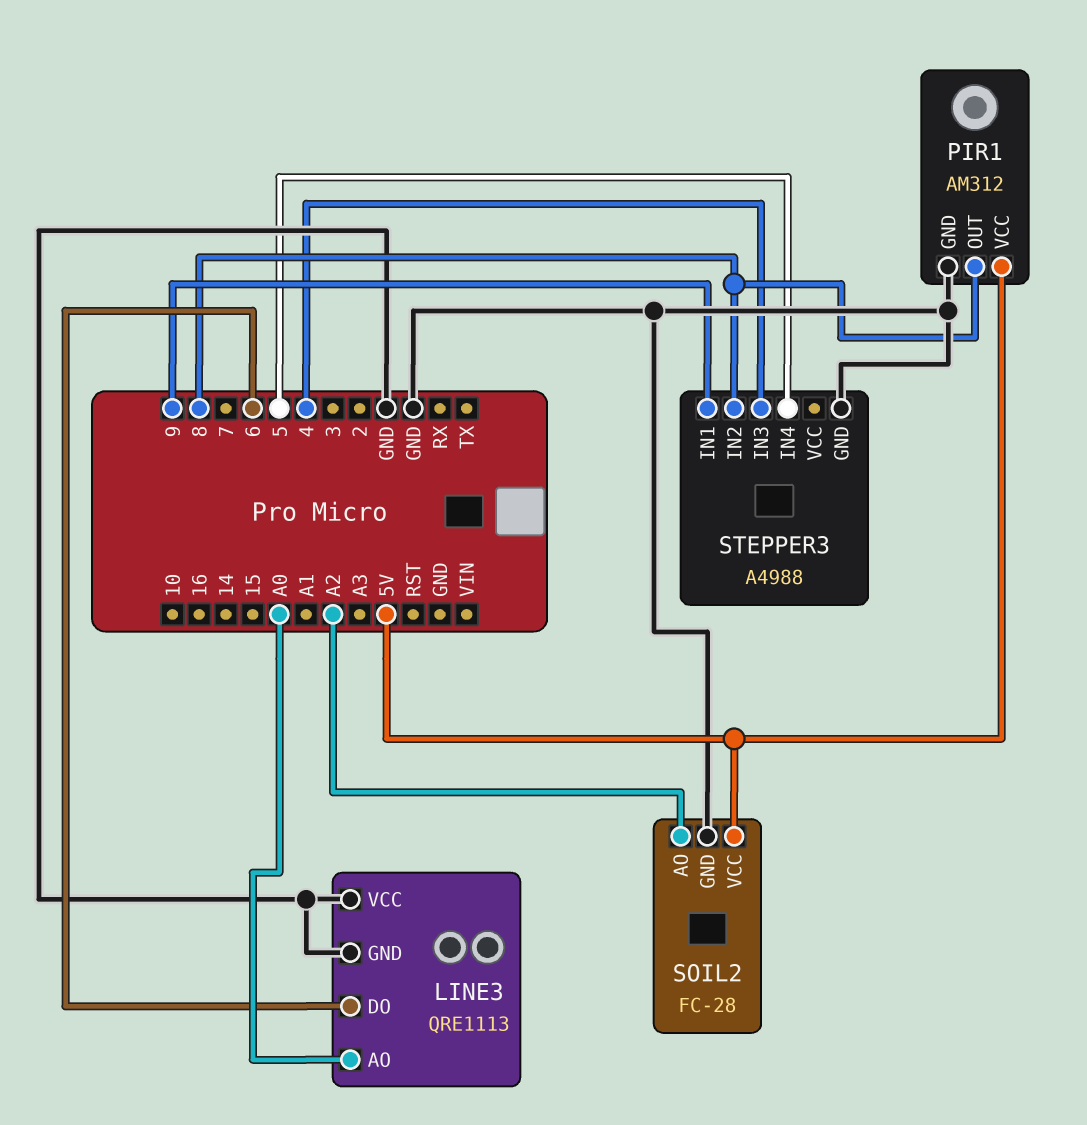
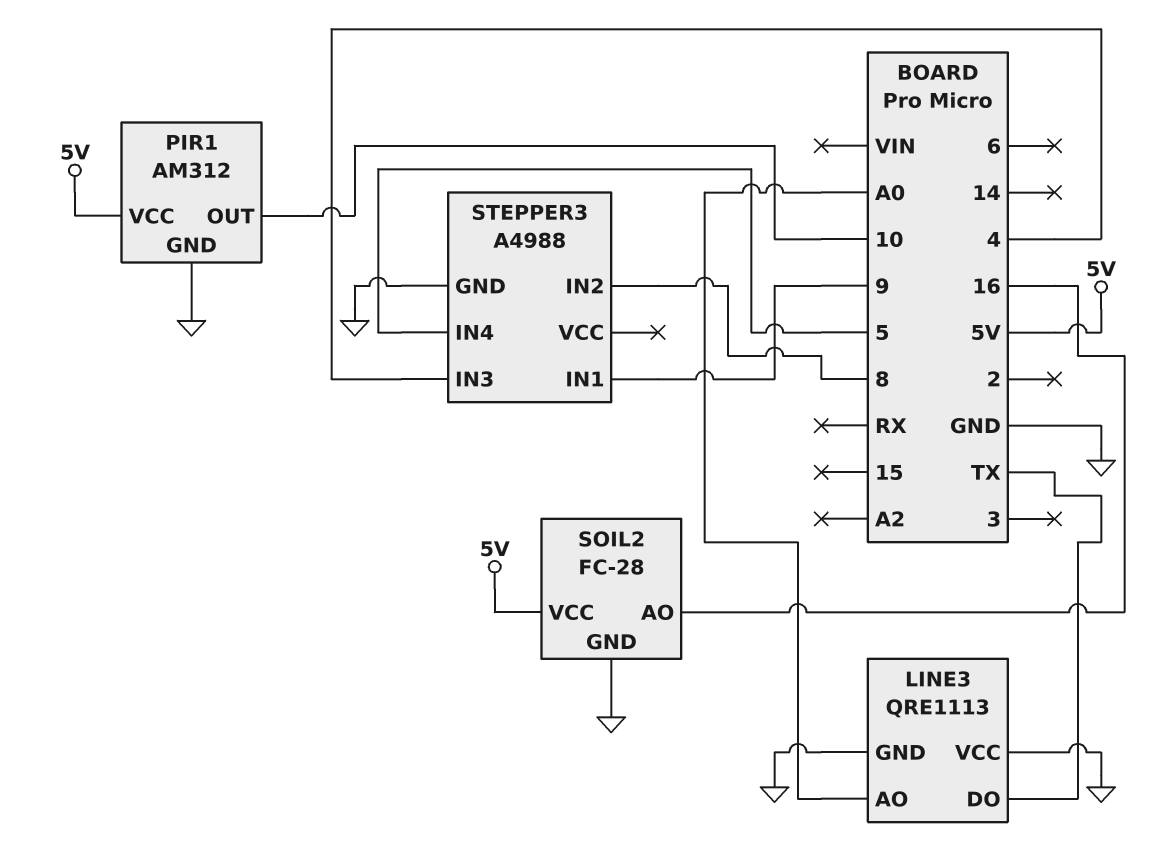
LINE3 pin DO: 6 -> TX
PIR1 pin OUT: 8 -> 10
SOIL2 pin AO: A2 -> 16

